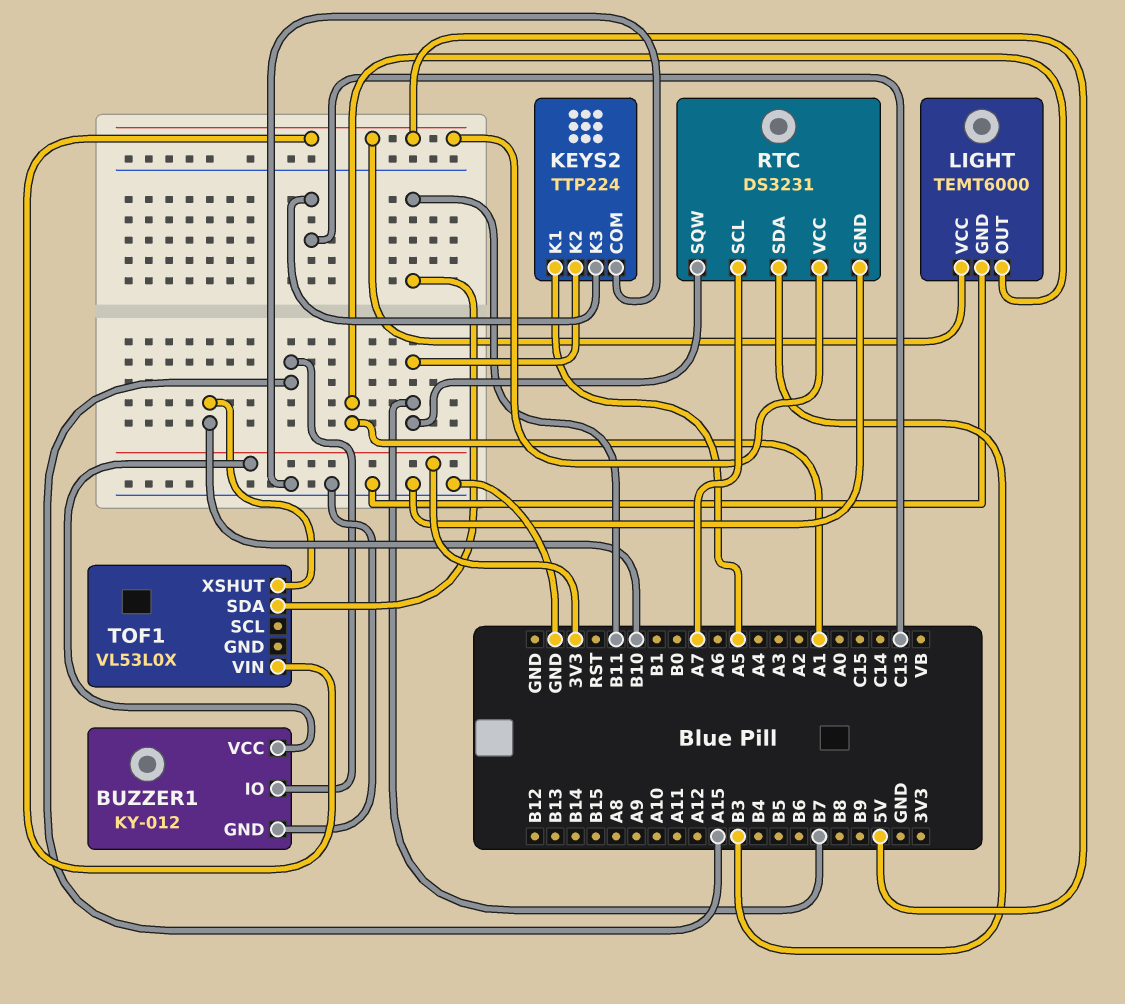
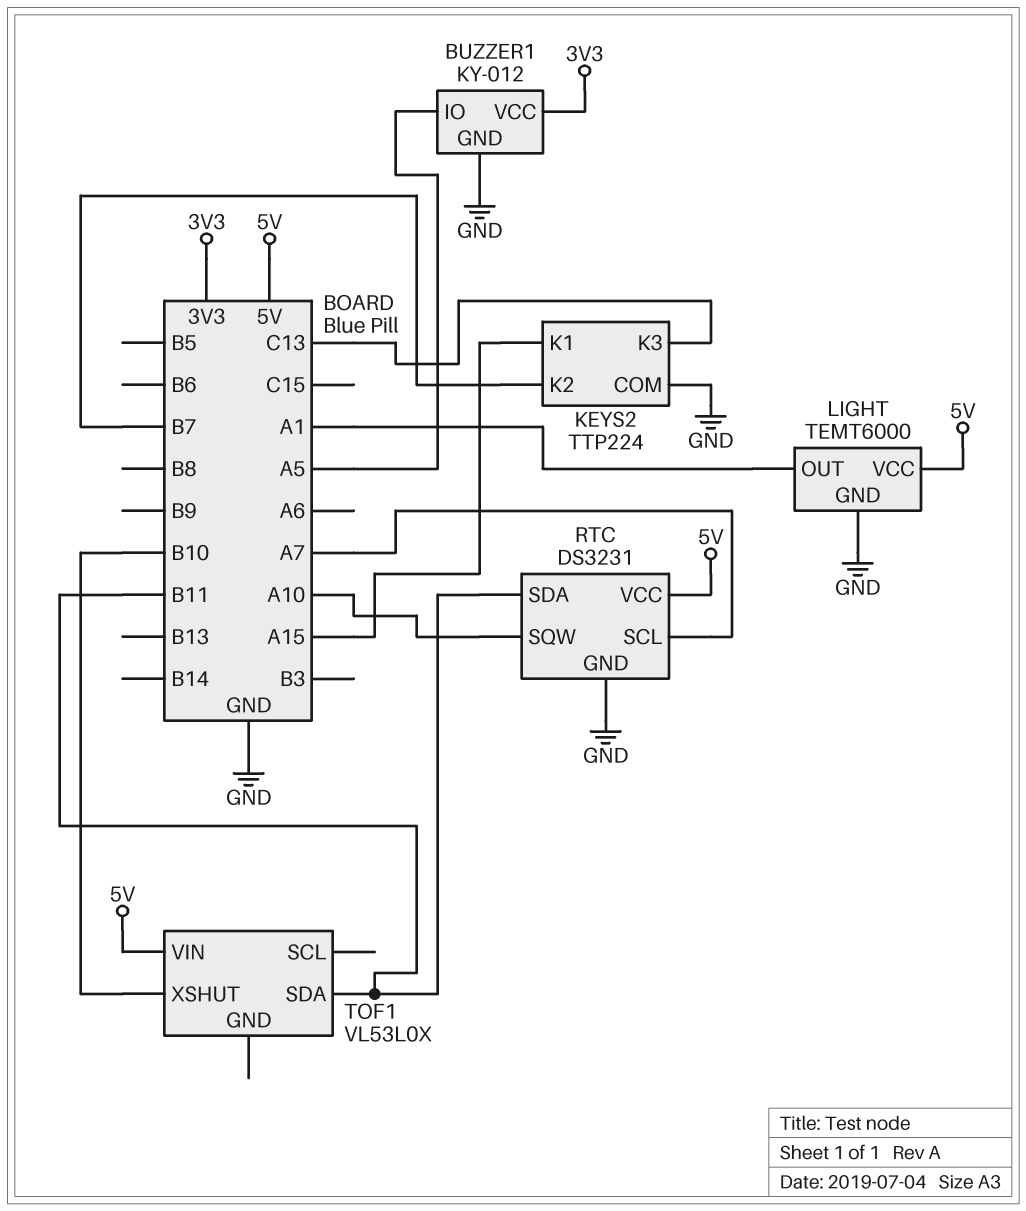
BUZZER1 pin IO: A15 -> A5
KEYS2 pin K1: A5 -> A15
RTC pin SDA: B3 -> B11
RTC pin SQW: B7 -> A10

